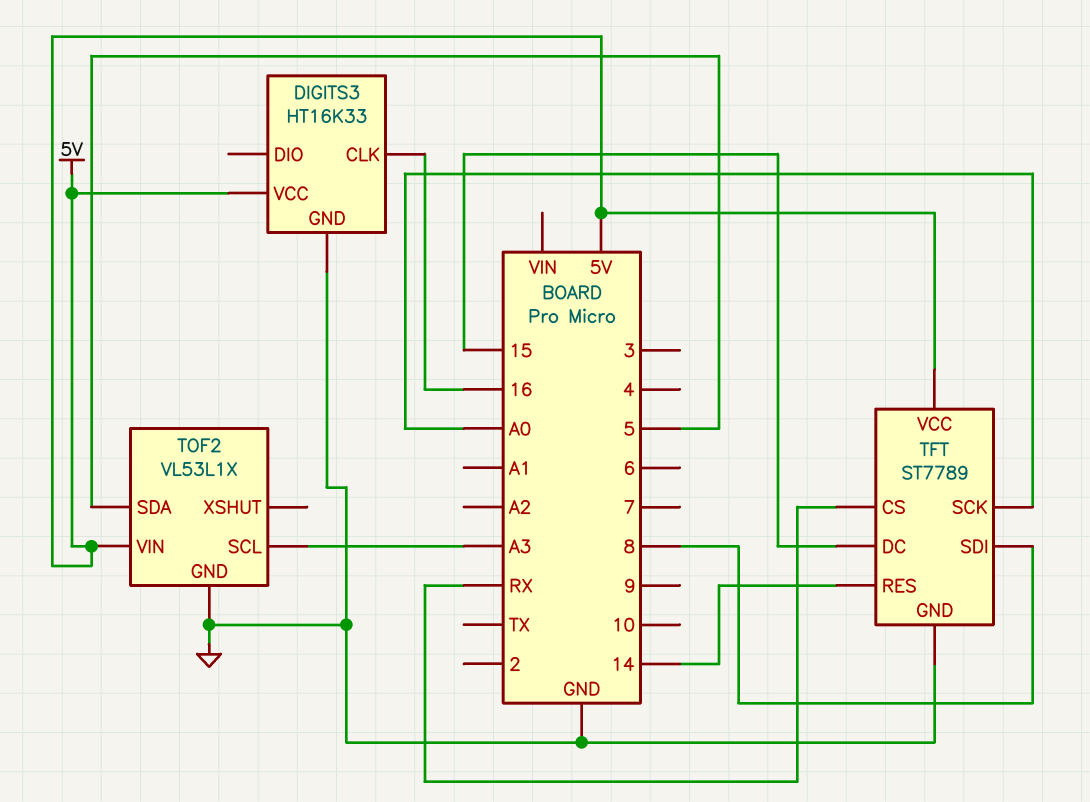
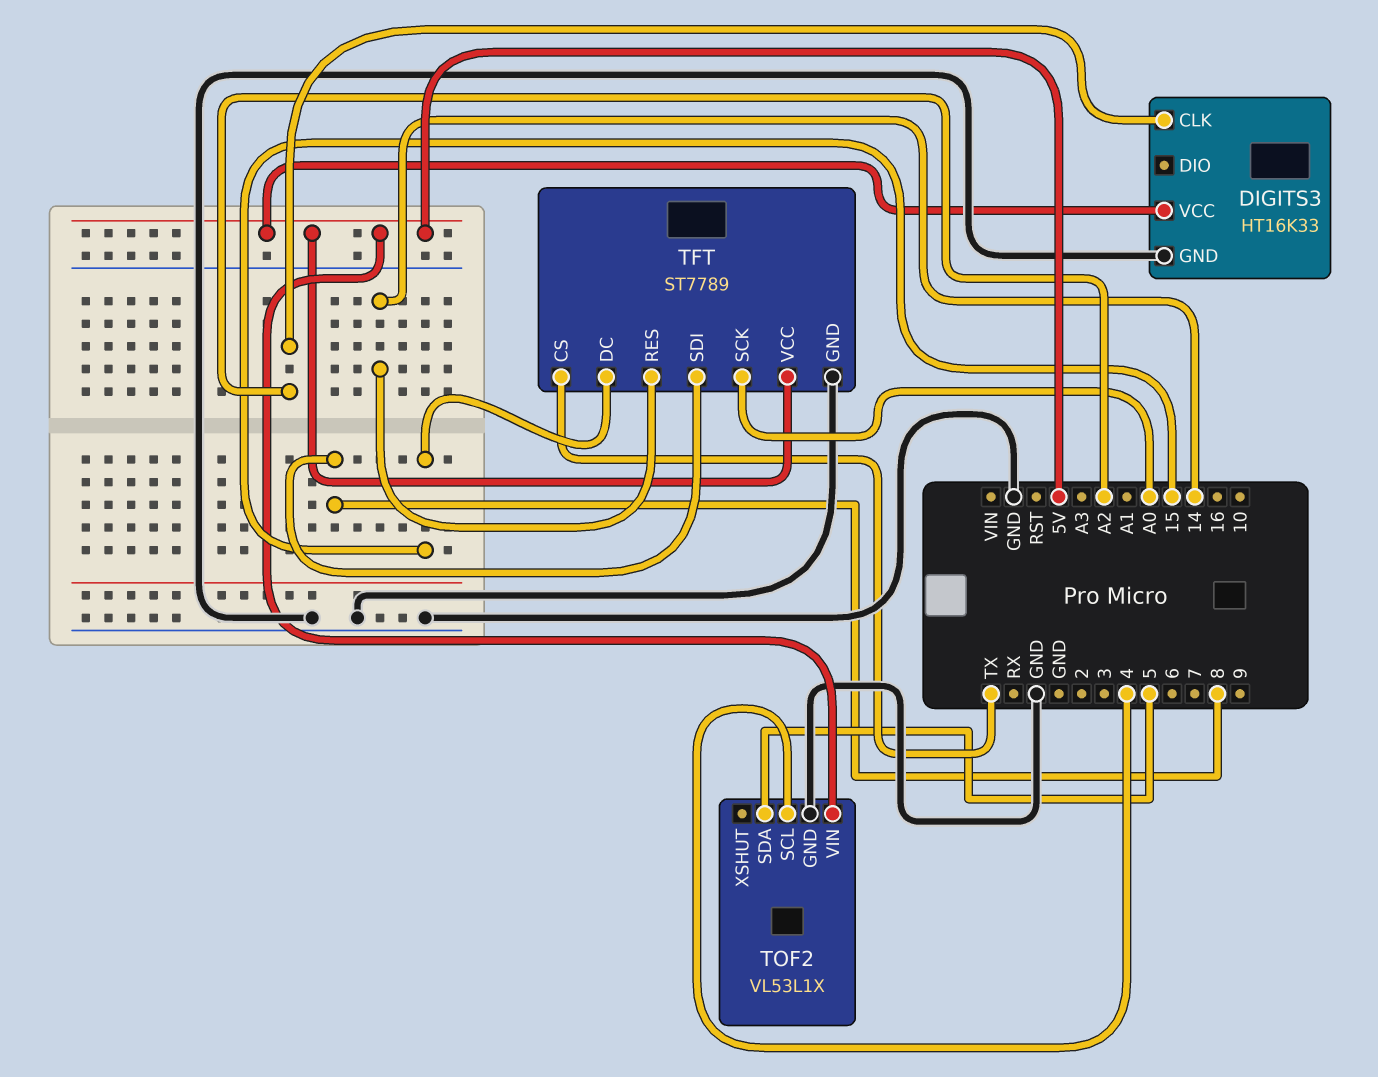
DIGITS3 pin CLK: 16 -> A2
TFT pin CS: RX -> TX
TOF2 pin SCL: A3 -> 4

